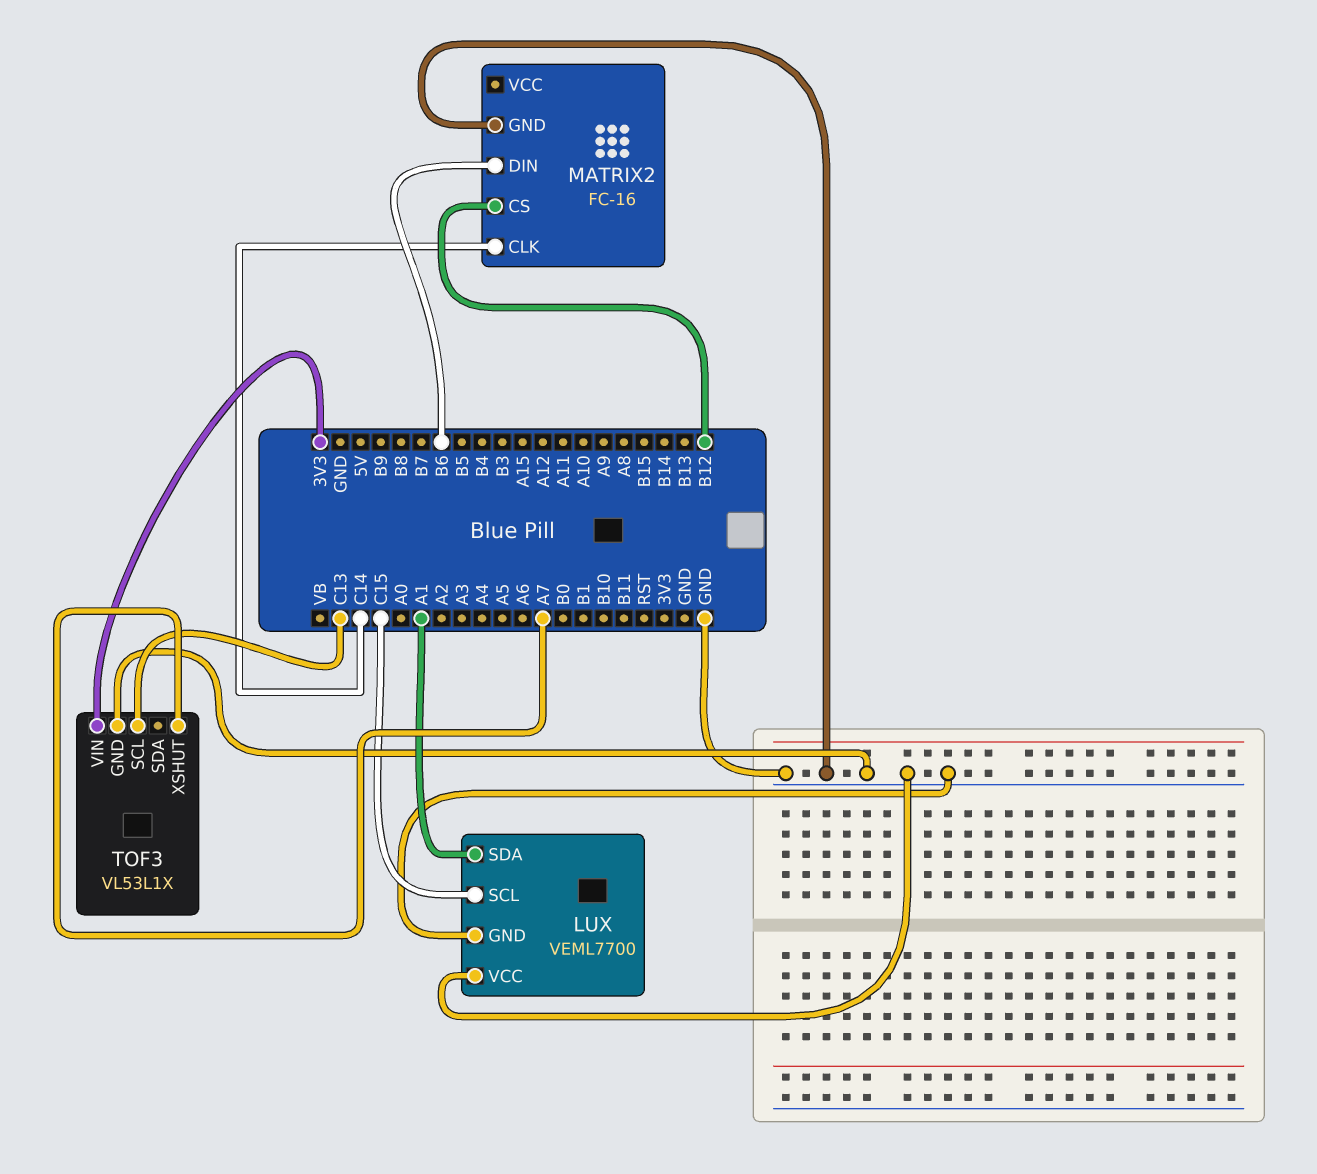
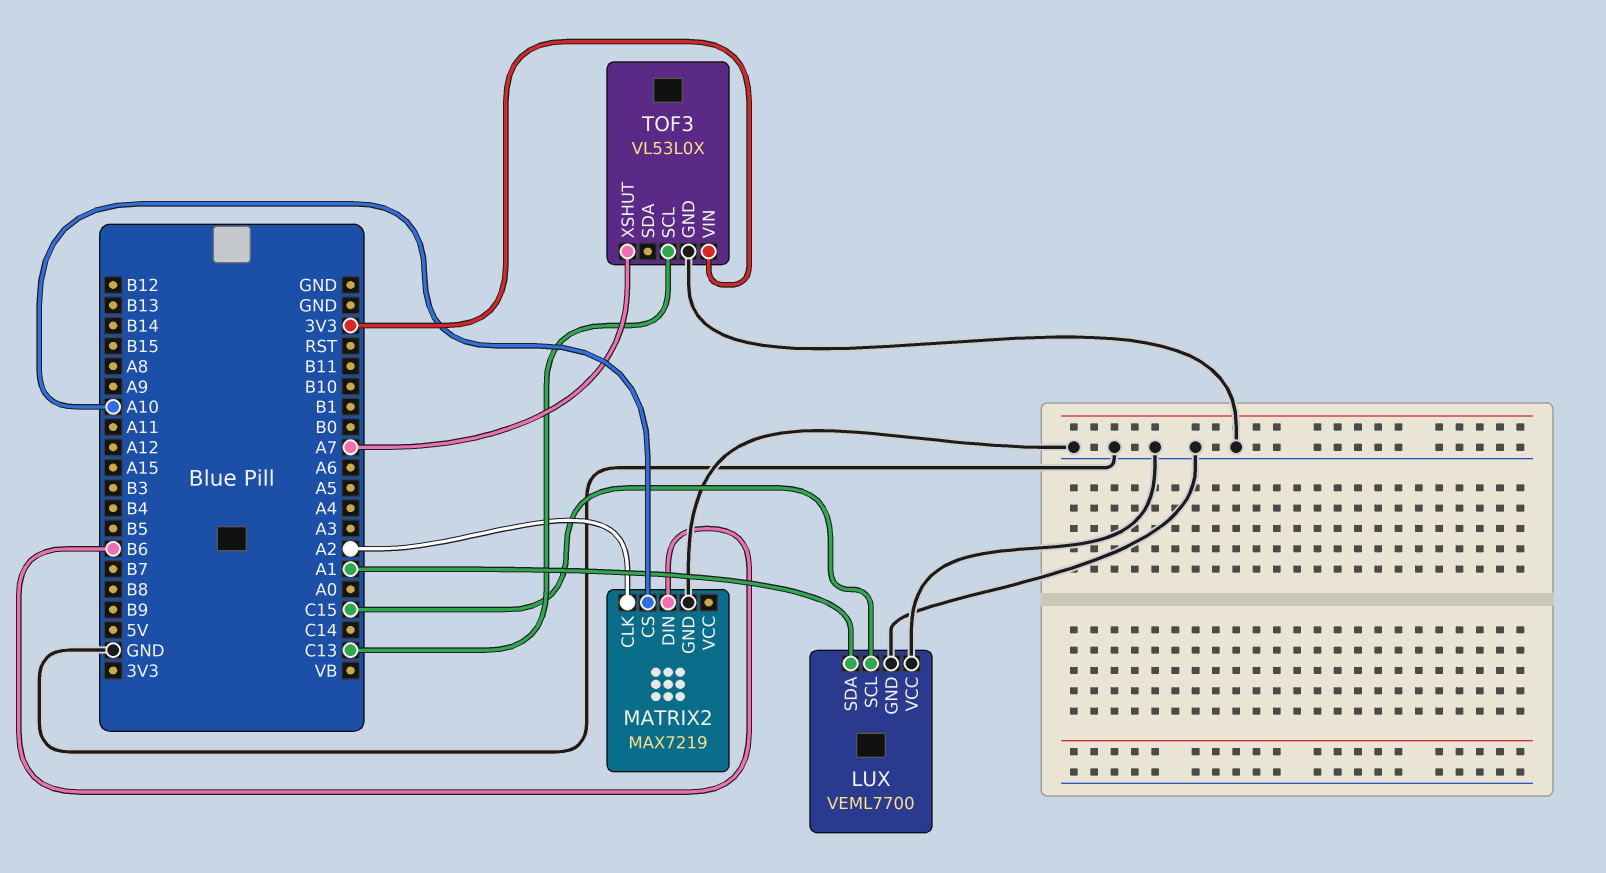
MATRIX2: FC-16 -> MAX7219
MATRIX2 pin CLK: C14 -> A2
MATRIX2 pin CS: B12 -> A10
TOF3: VL53L1X -> VL53L0X

